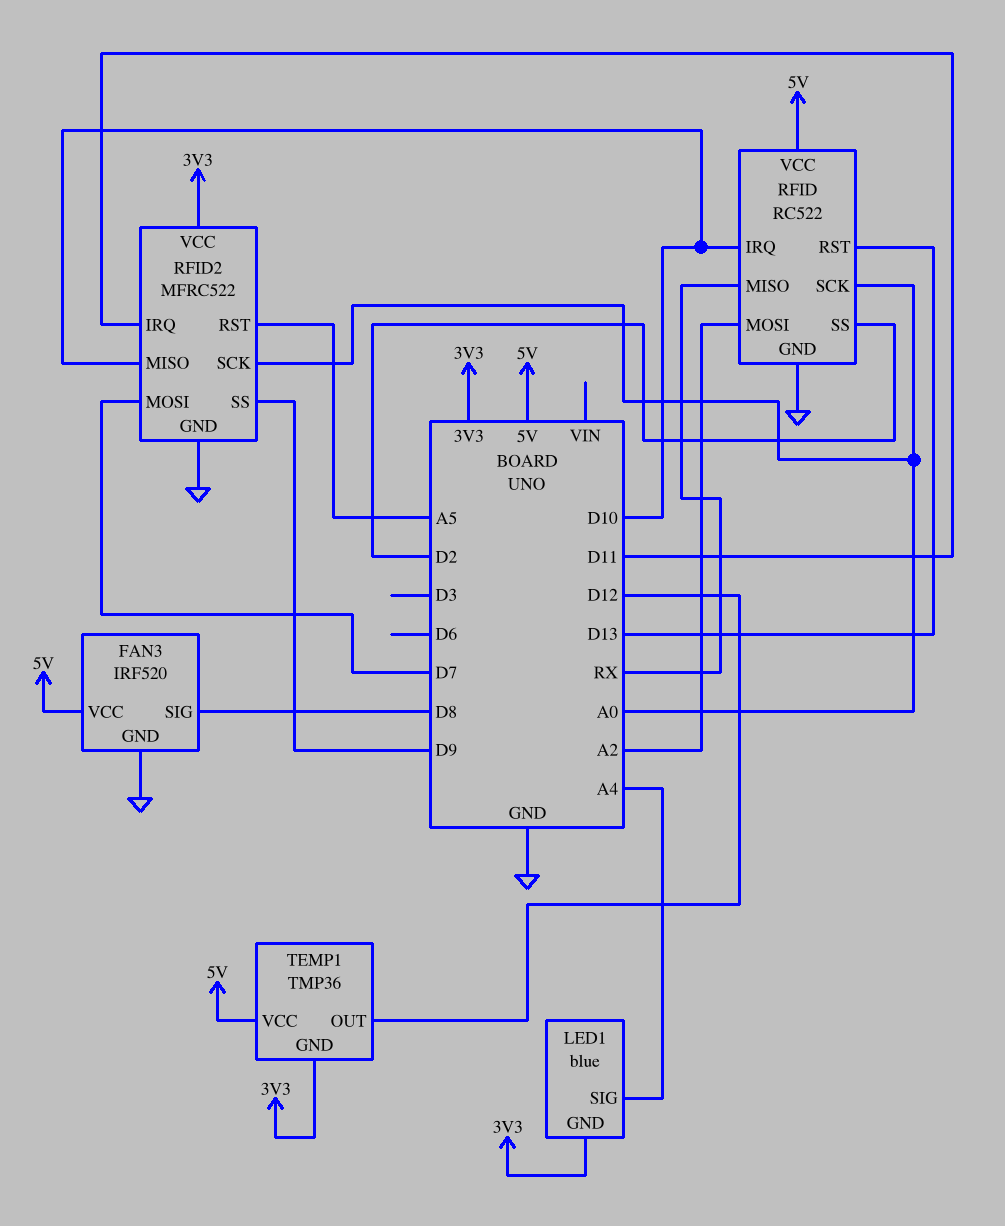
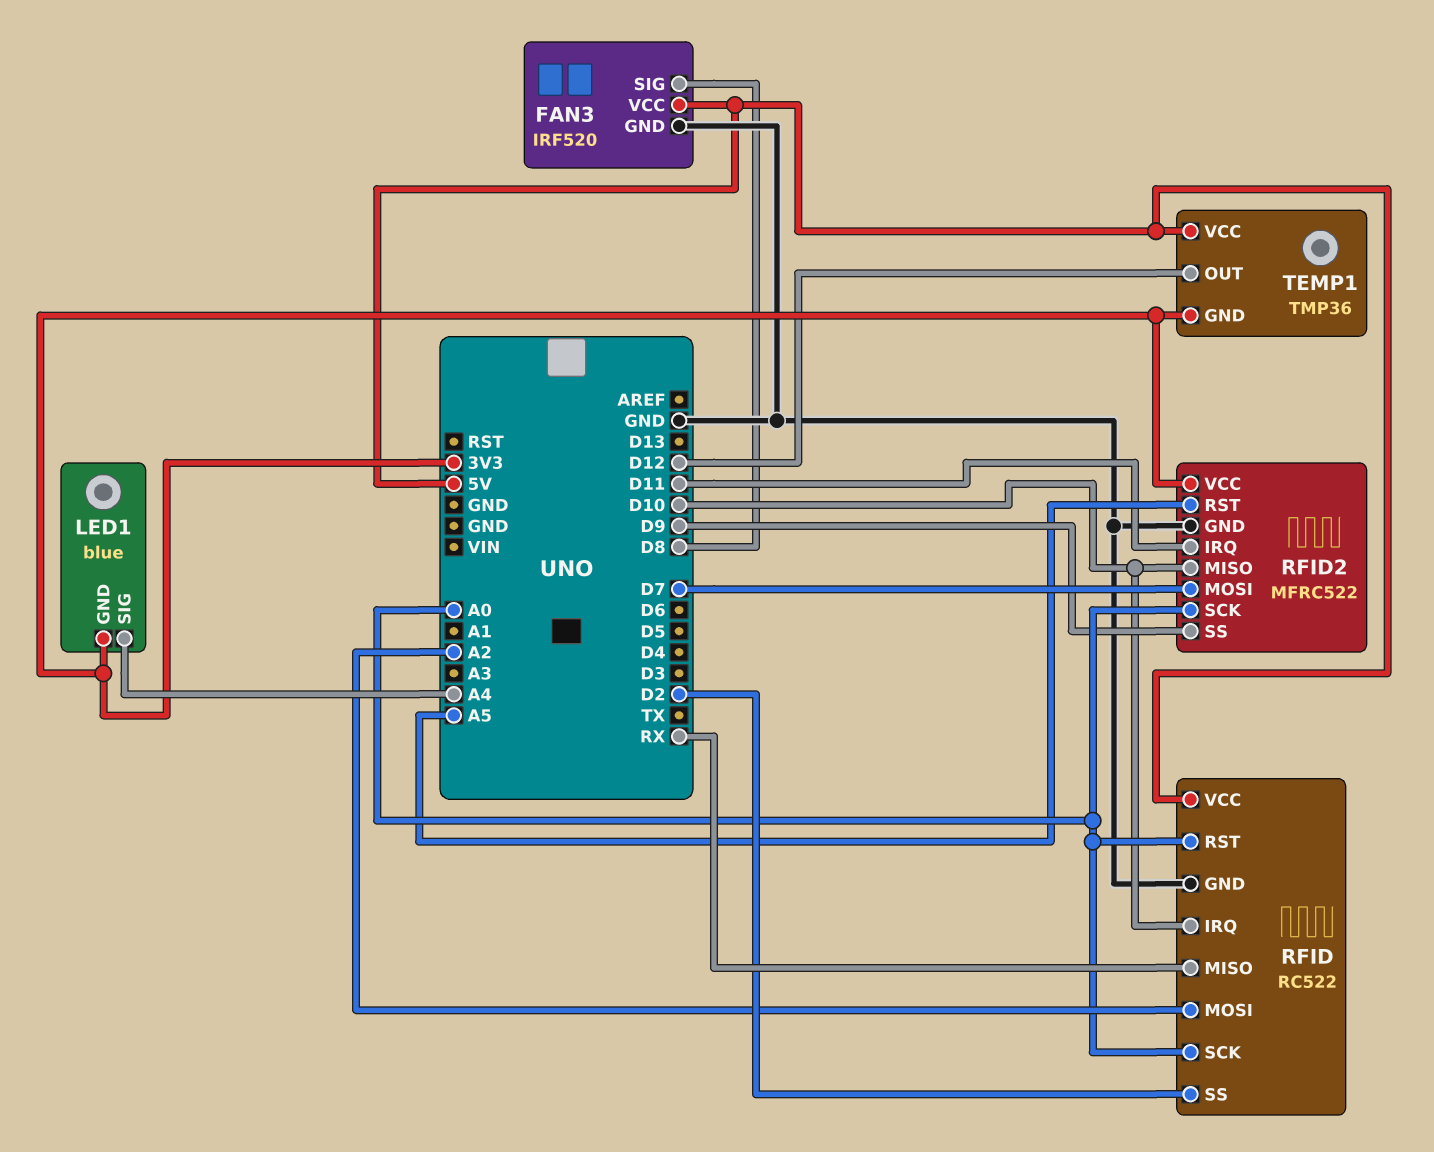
RFID pin RST: D13 -> A0

